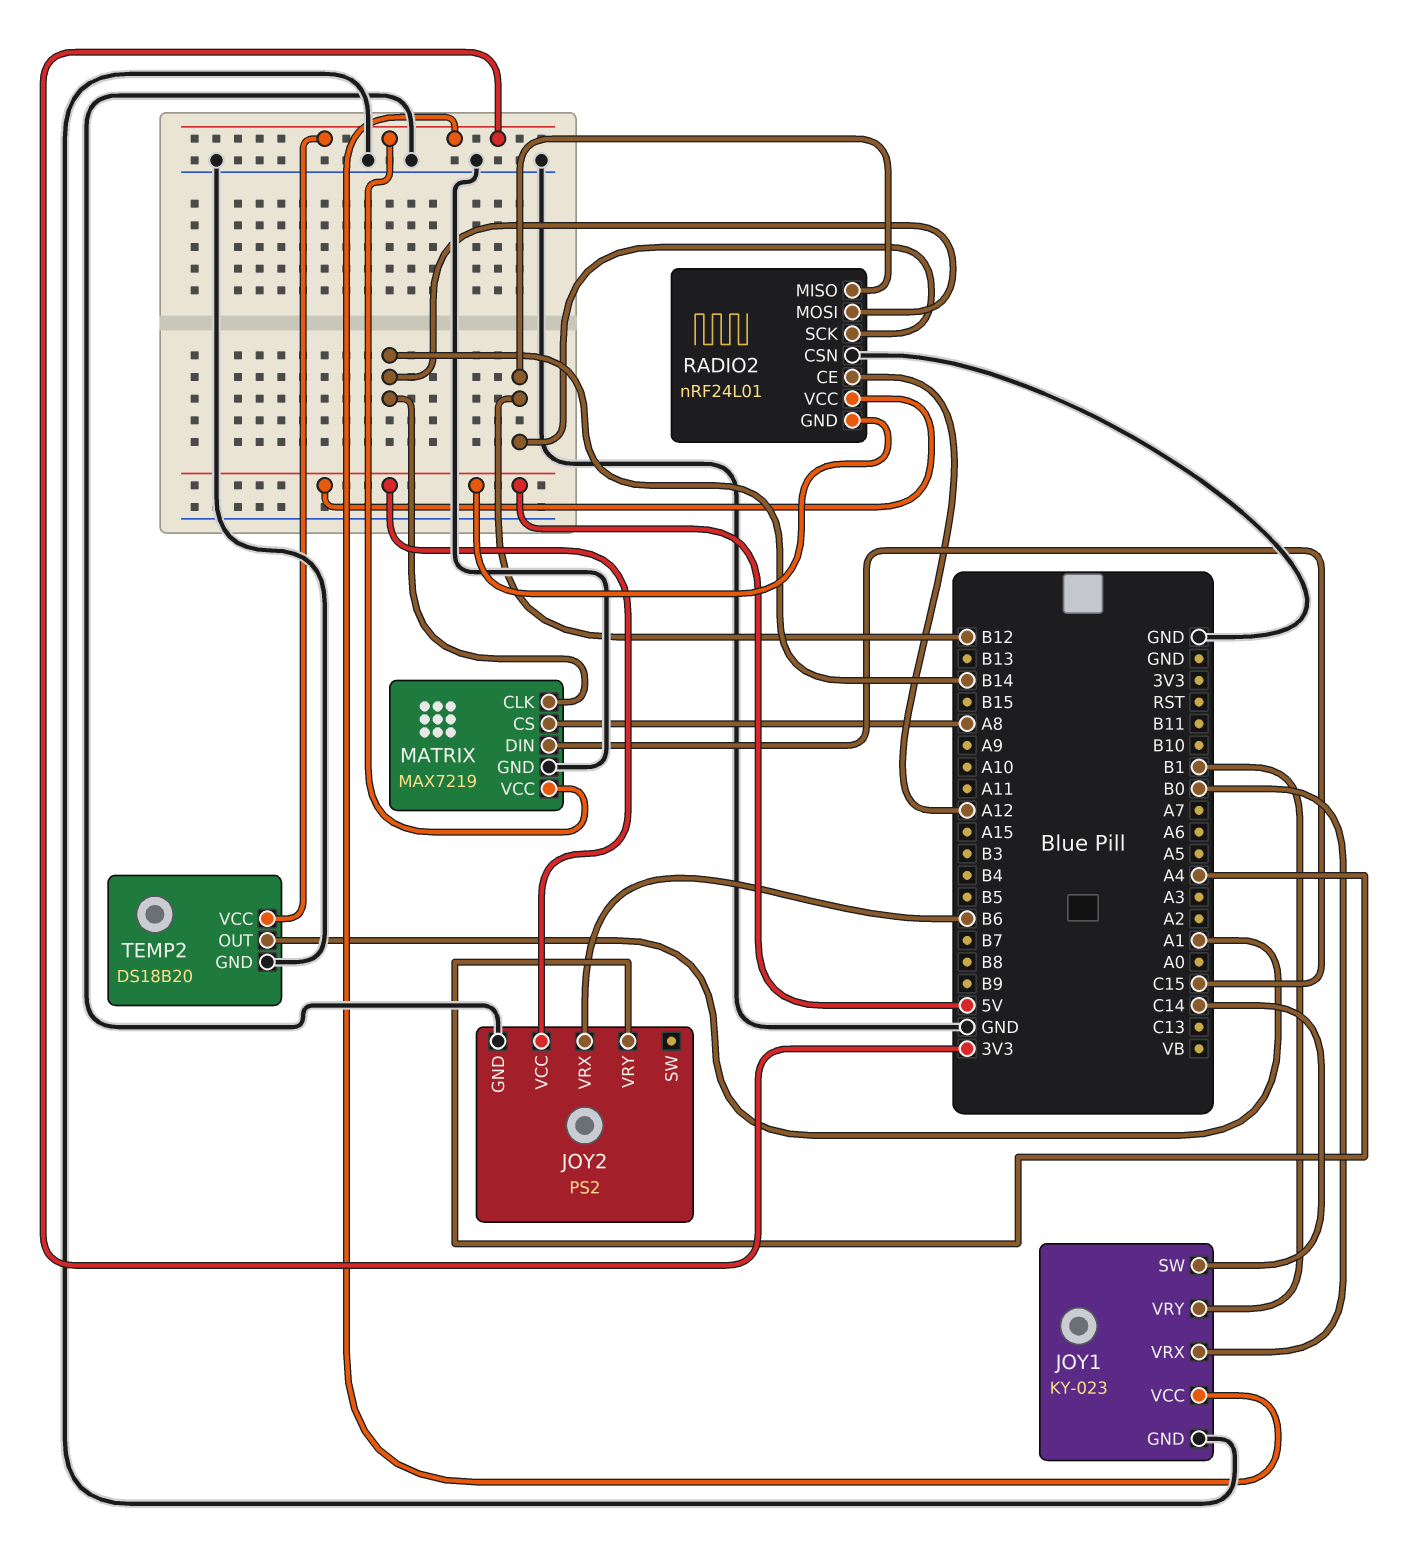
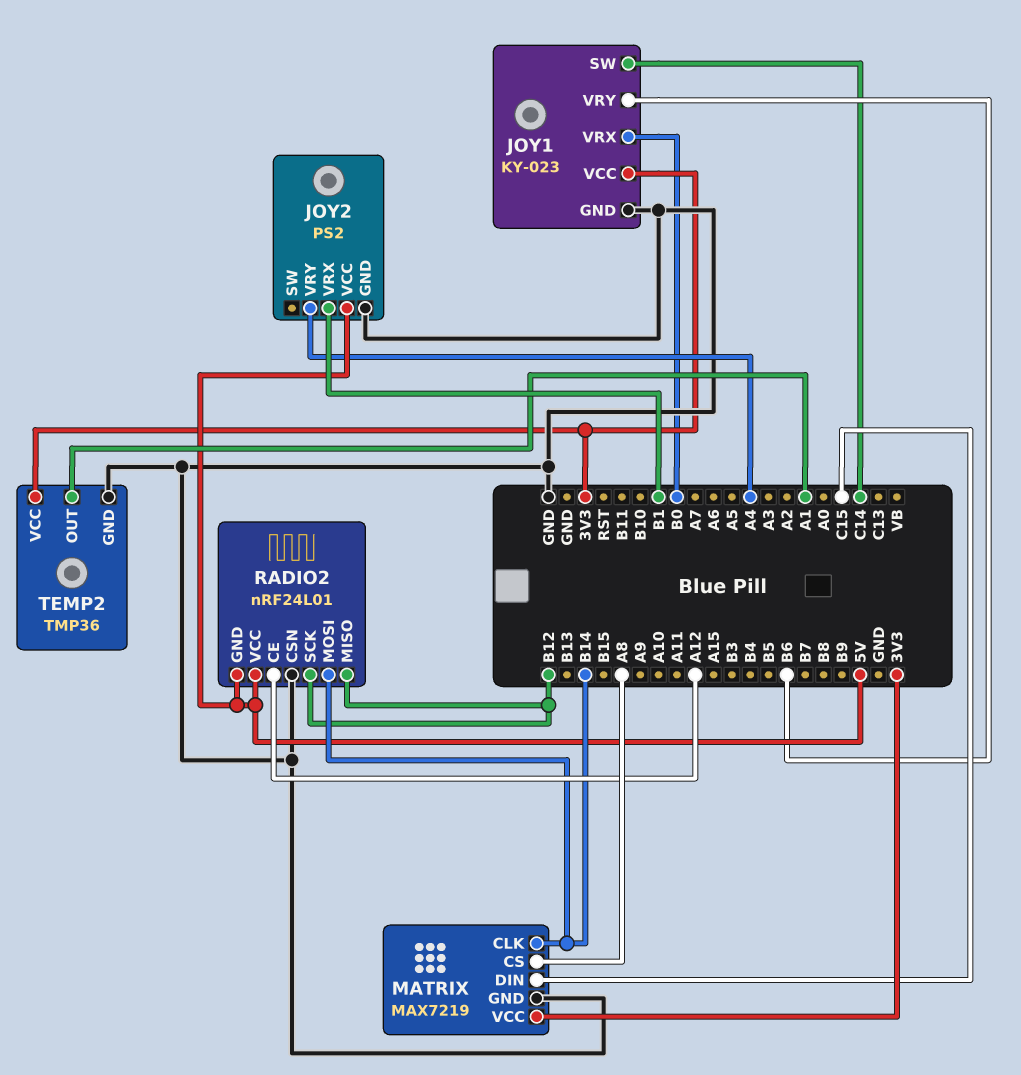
JOY1 pin VRY: B1 -> B6
JOY2 pin VRX: B6 -> B1
TEMP2: DS18B20 -> TMP36

